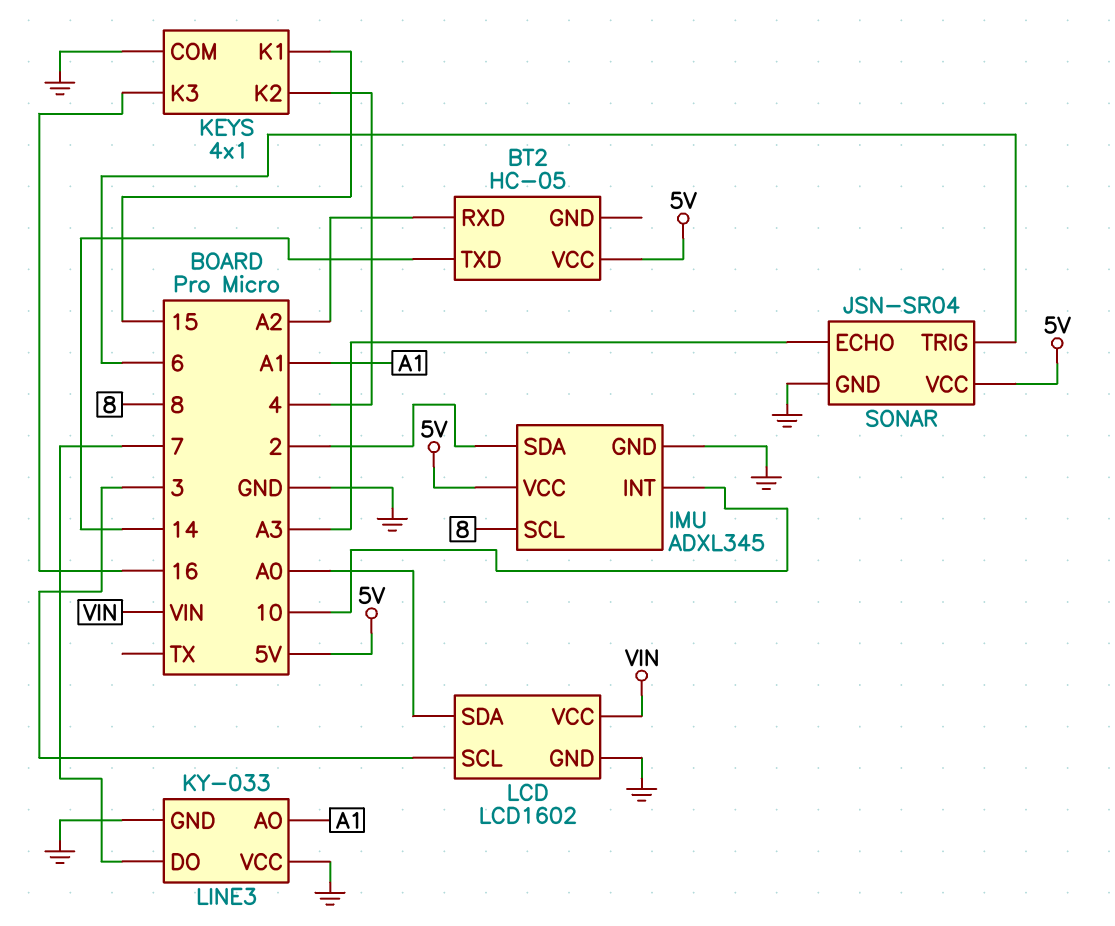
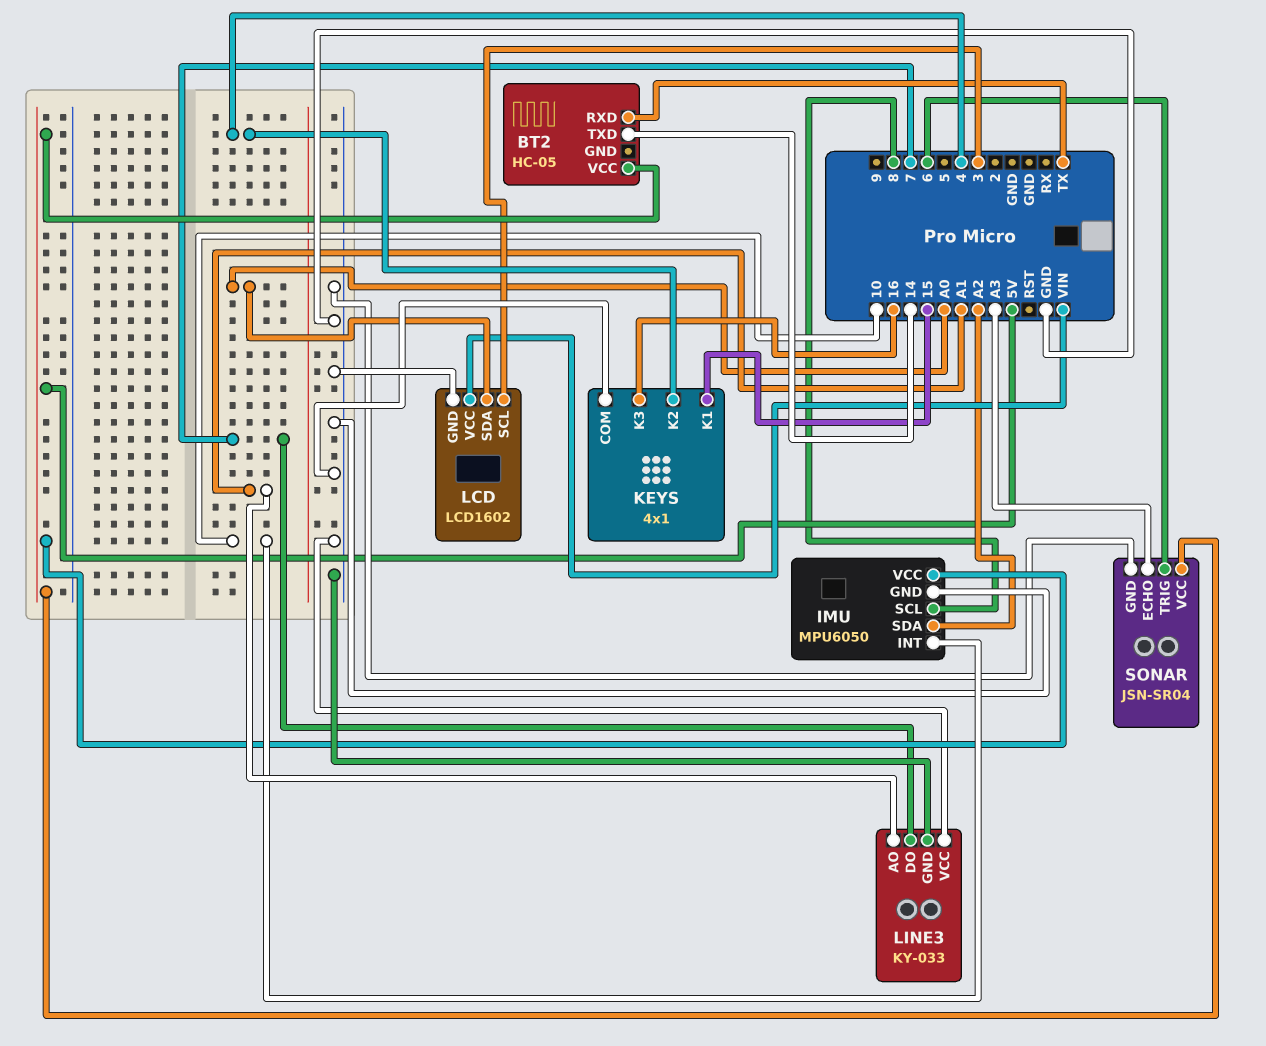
BT2 pin RXD: A2 -> TX
IMU: ADXL345 -> MPU6050
IMU pin SDA: 2 -> A2

